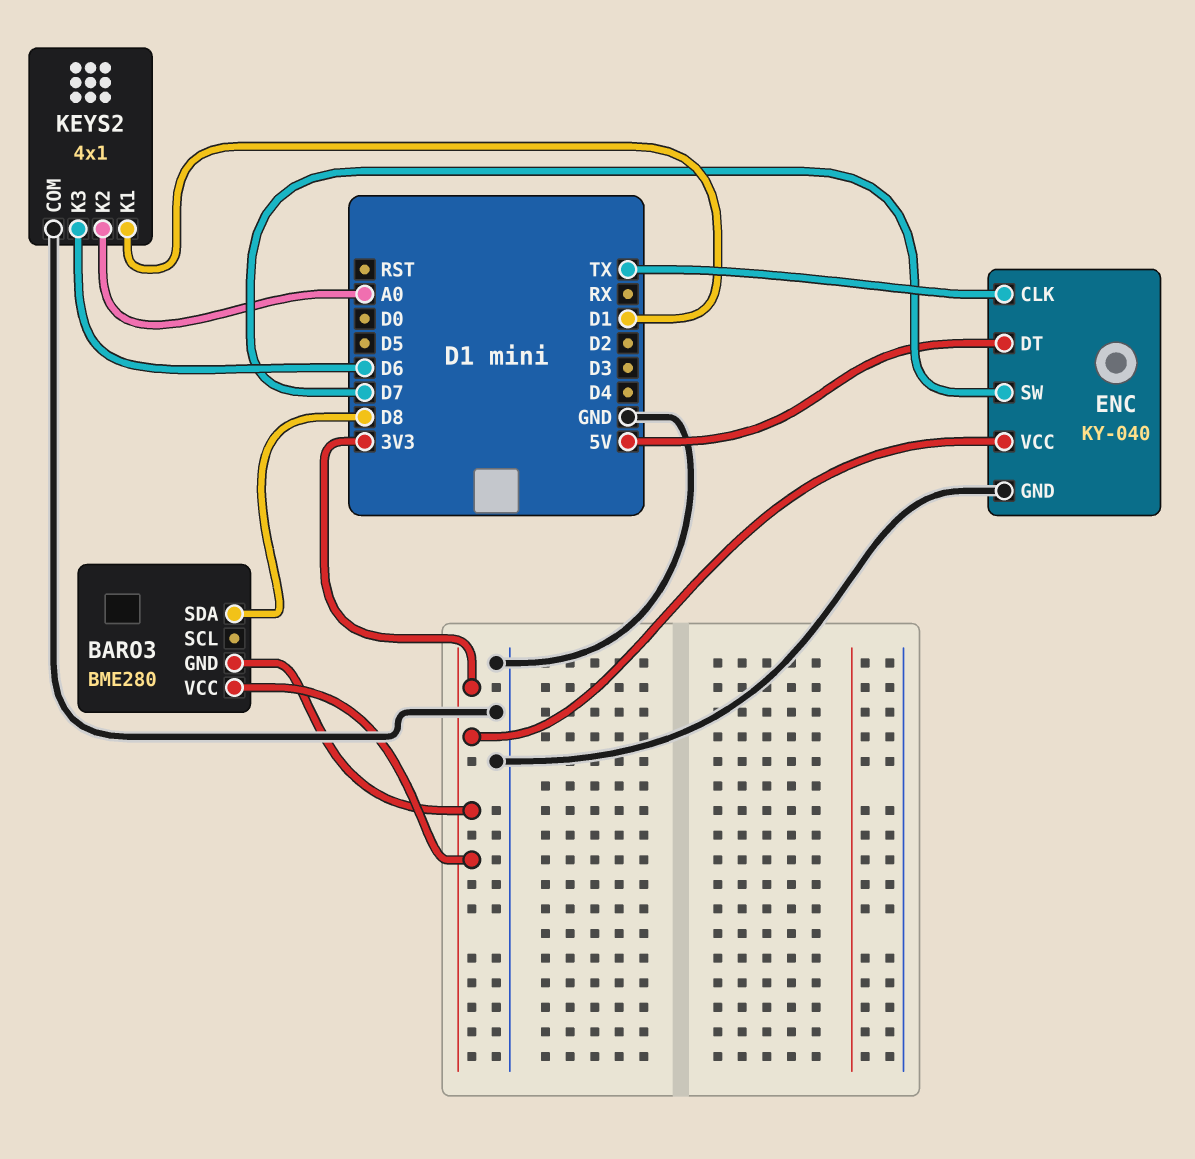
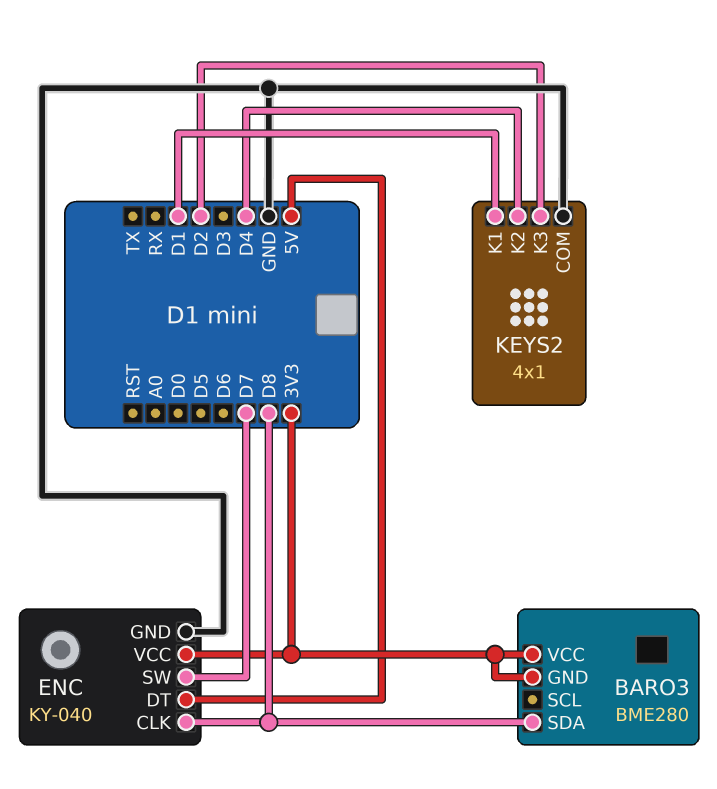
ENC pin CLK: TX -> D8
KEYS2 pin K2: A0 -> D4
KEYS2 pin K3: D6 -> D2

